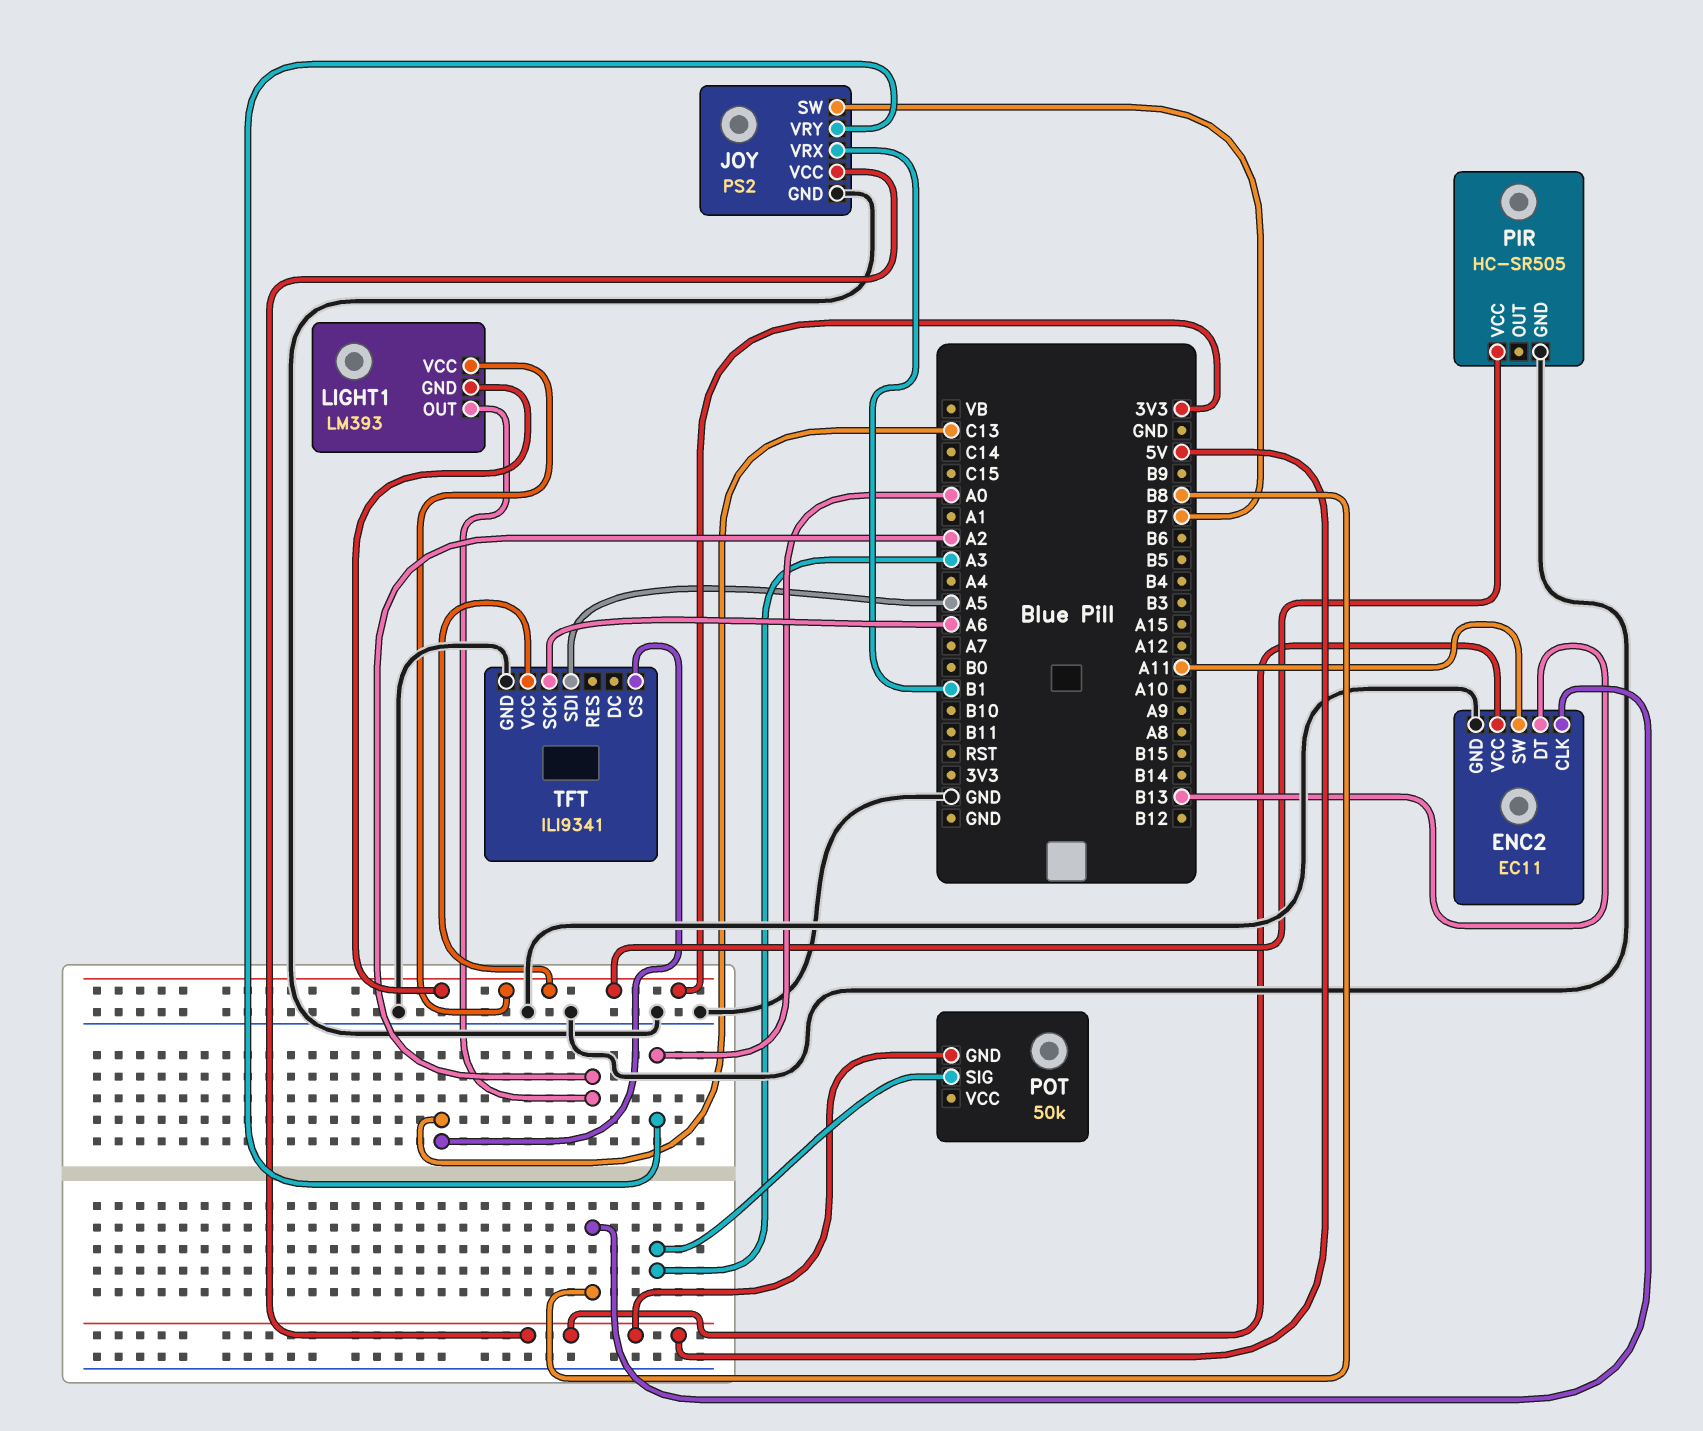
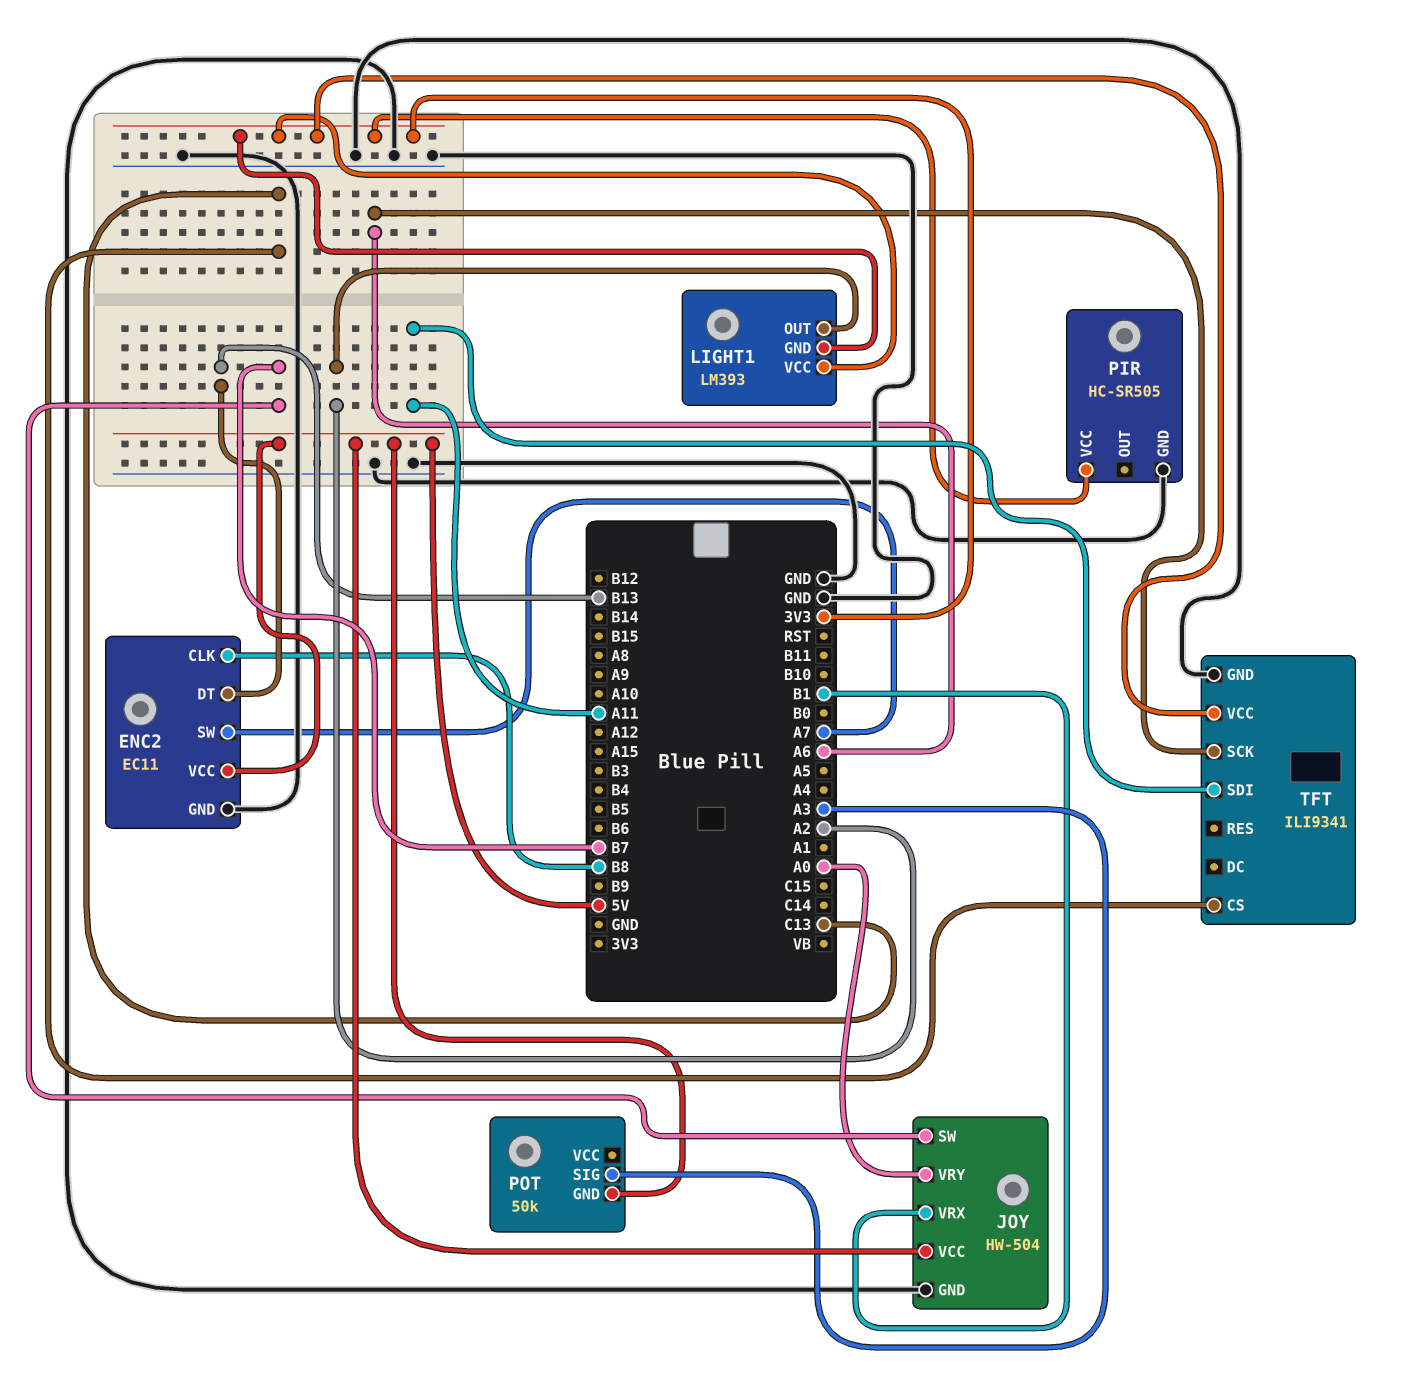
ENC2 pin SW: A11 -> A7
JOY: PS2 -> HW-504
TFT pin SDI: A5 -> A11

